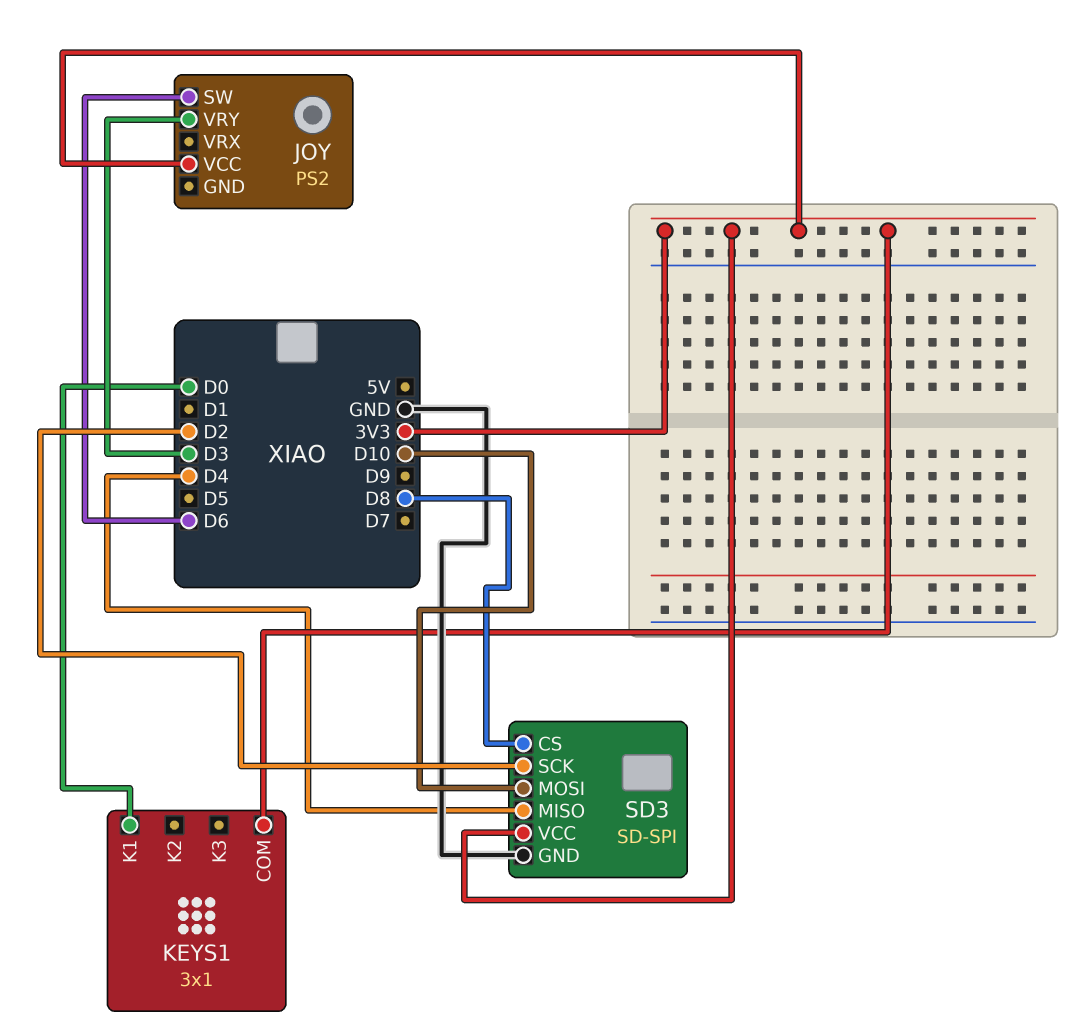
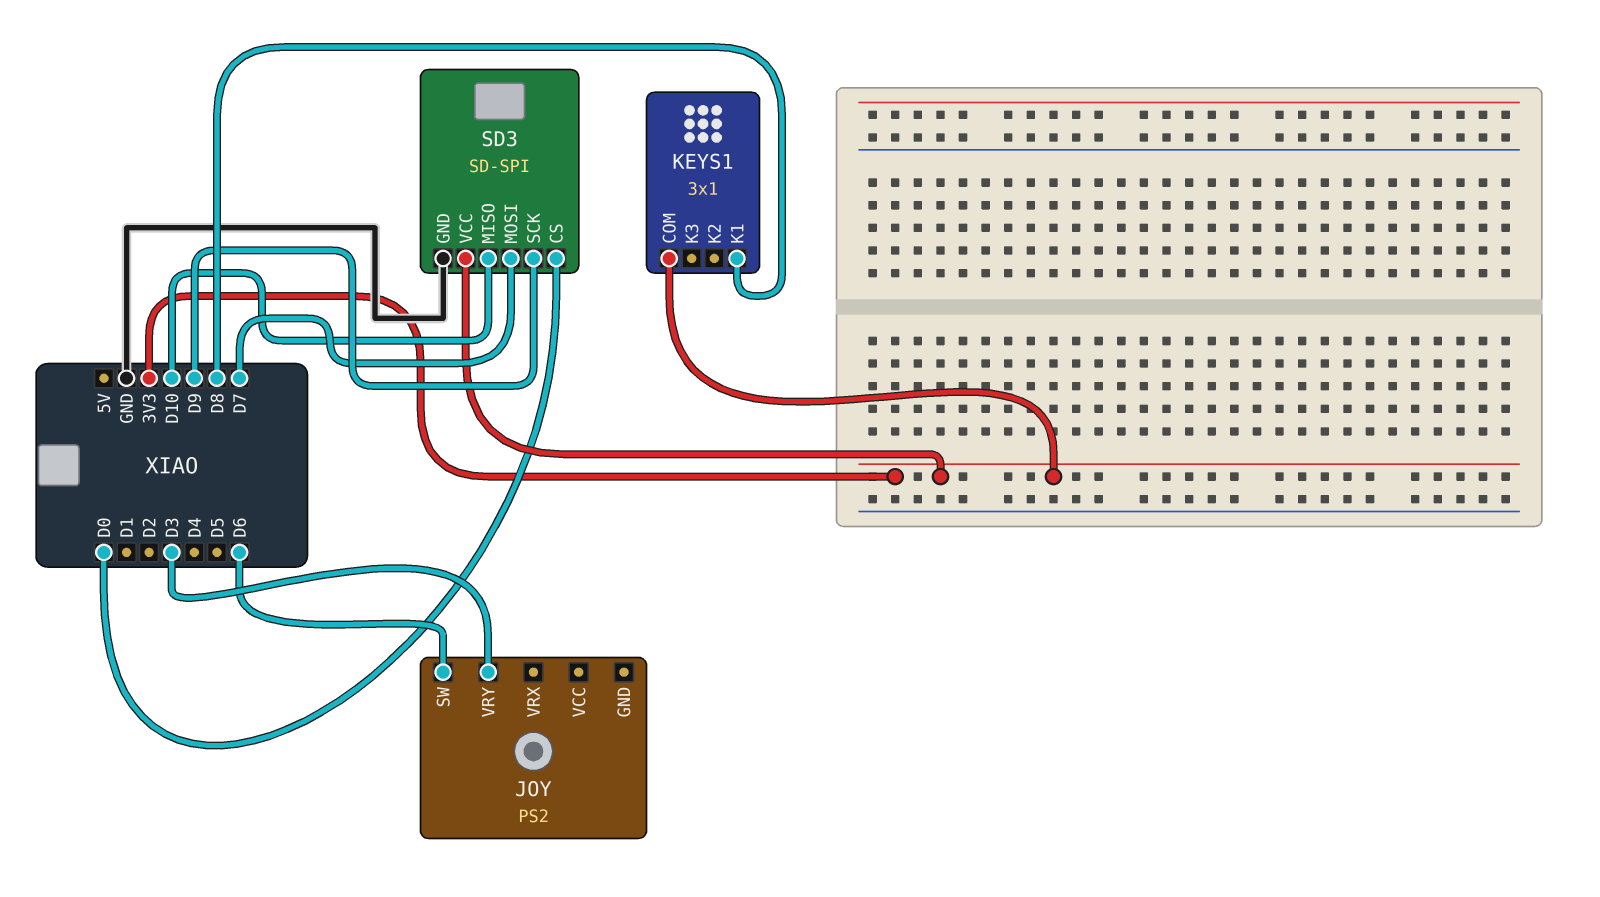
JOY pin VCC: 3V3 -> none
KEYS1 pin K1: D0 -> D8
SD3 pin CS: D8 -> D0
SD3 pin MISO: D4 -> D10
SD3 pin MOSI: D10 -> D7
SD3 pin SCK: D2 -> D9

